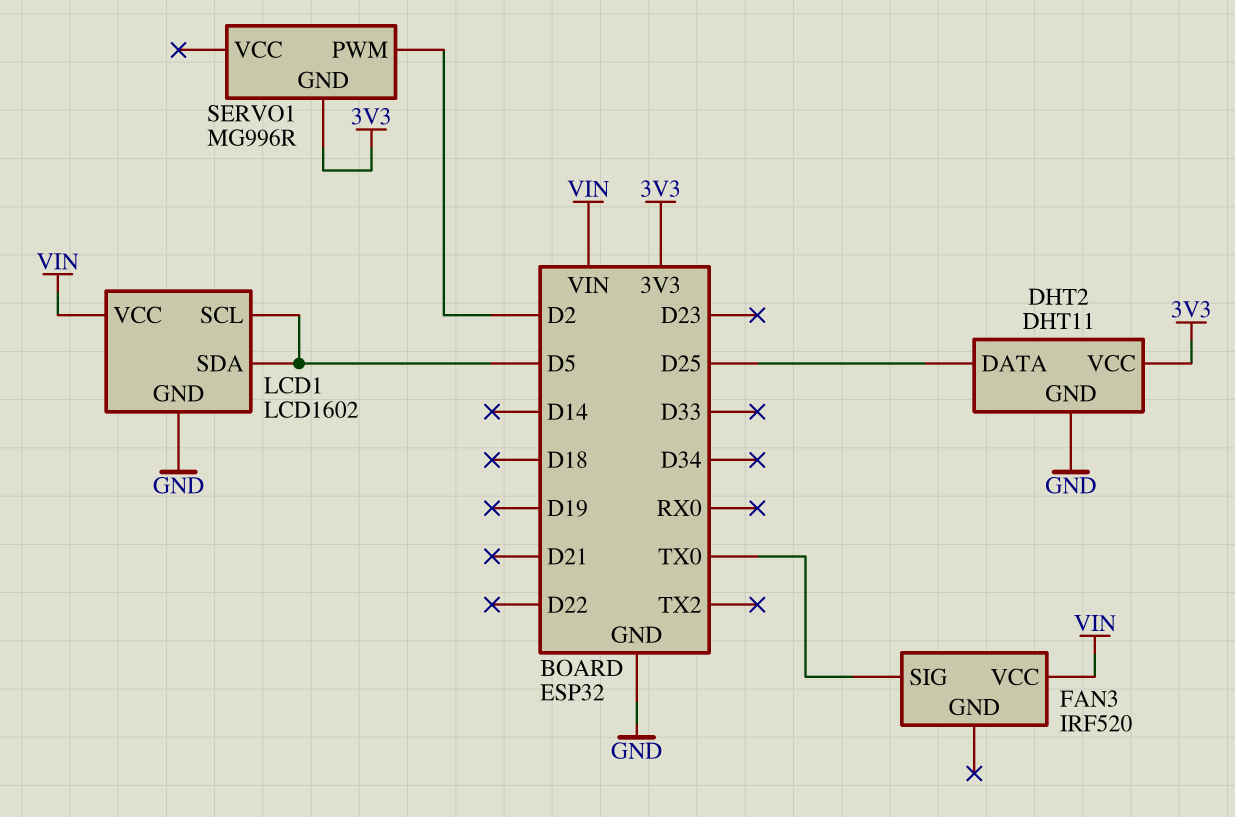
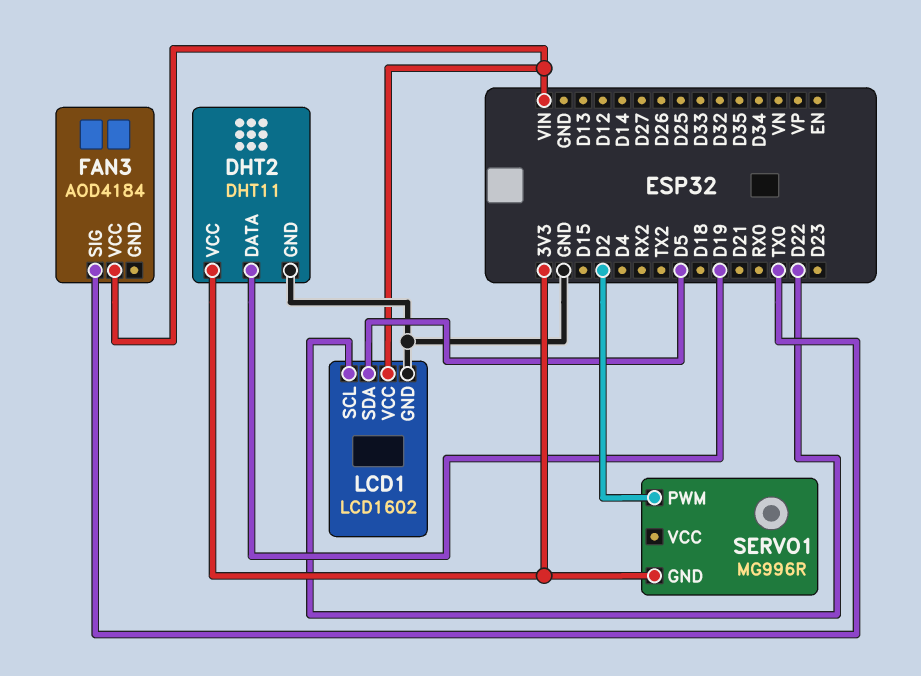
DHT2 pin DATA: D25 -> D19
FAN3: IRF520 -> AOD4184
LCD1 pin SCL: D5 -> D22

